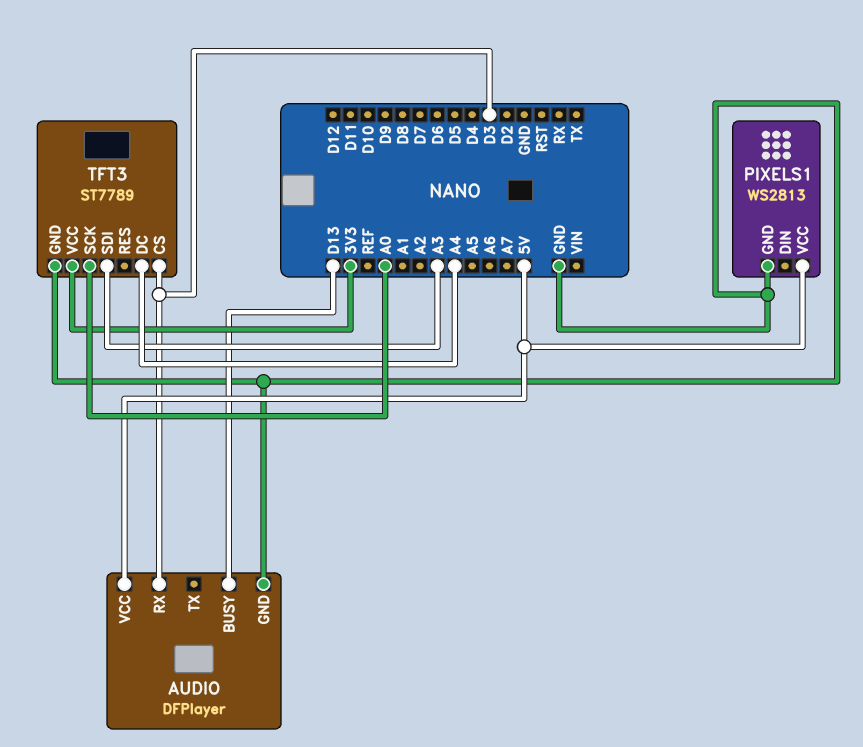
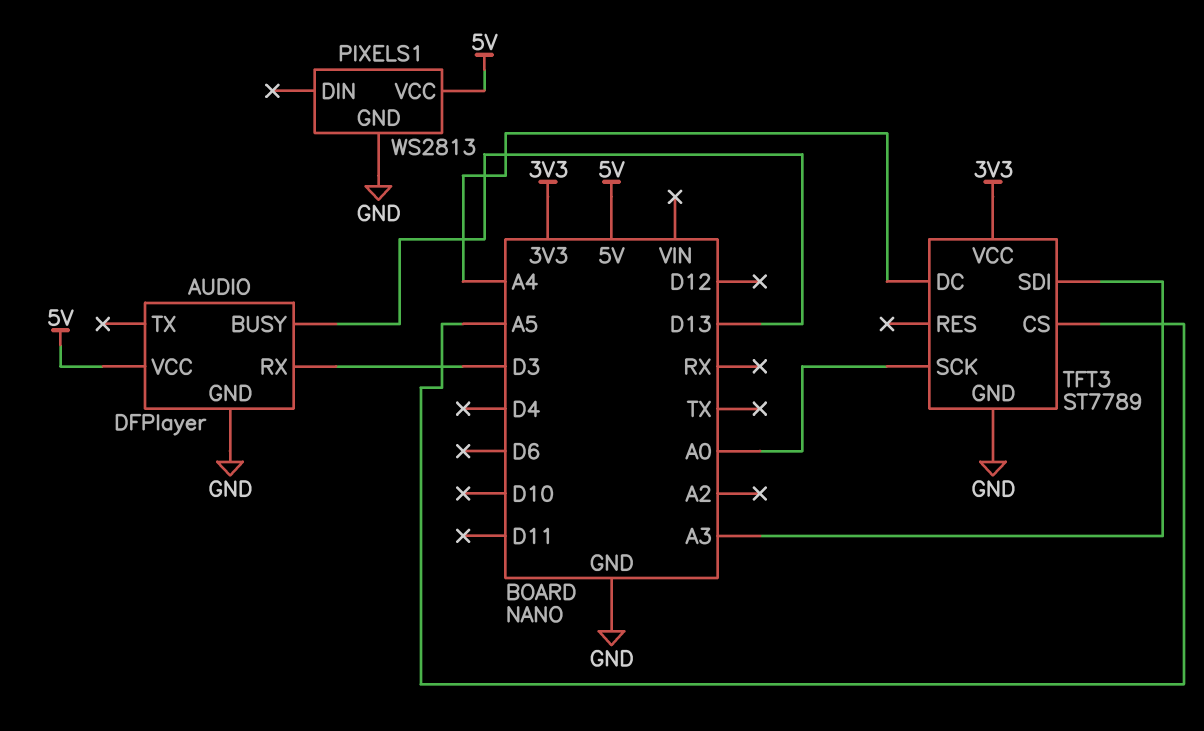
TFT3 pin CS: D3 -> A5

